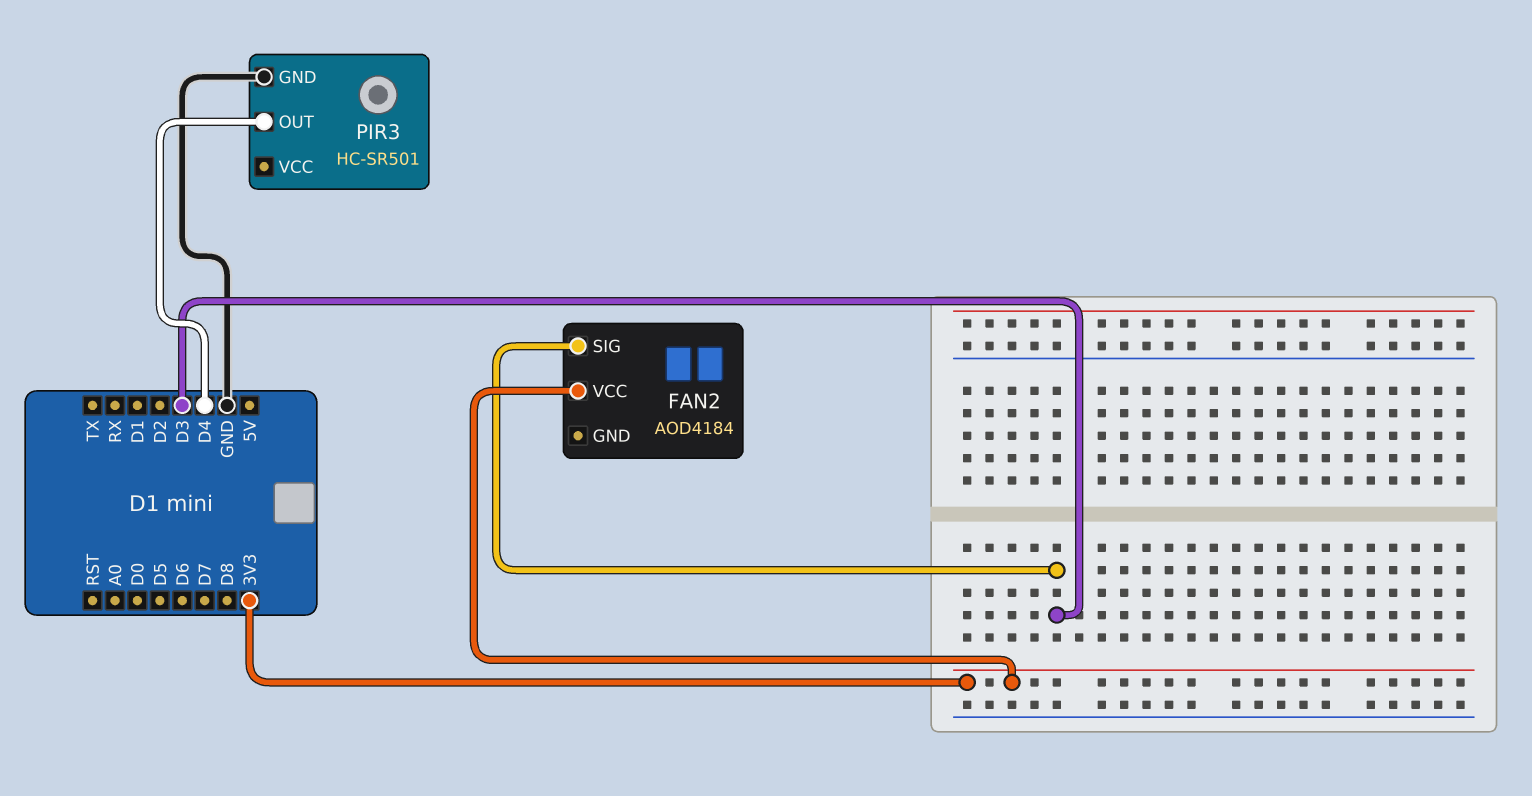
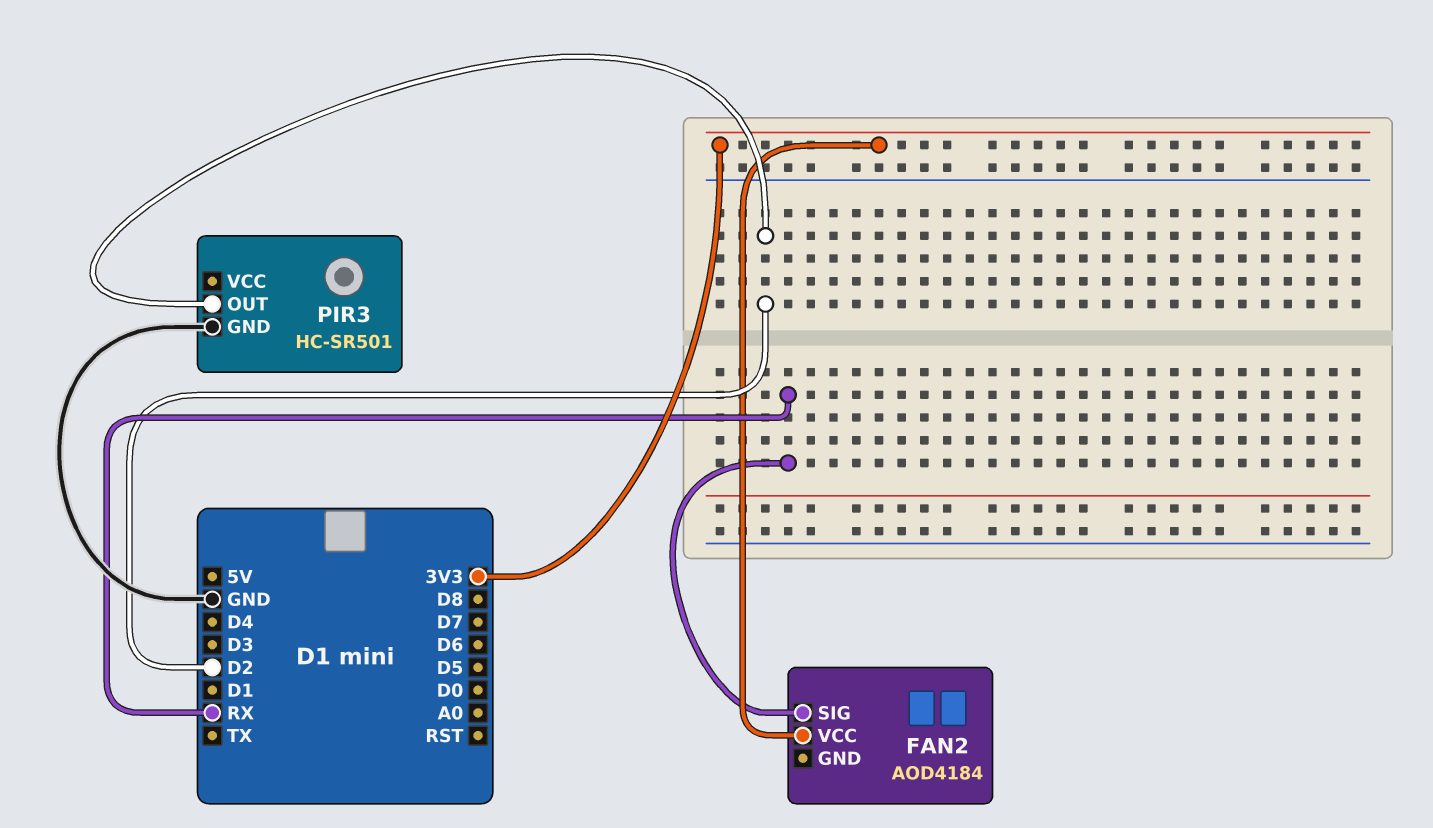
FAN2 pin SIG: D3 -> RX
PIR3 pin OUT: D4 -> D2

